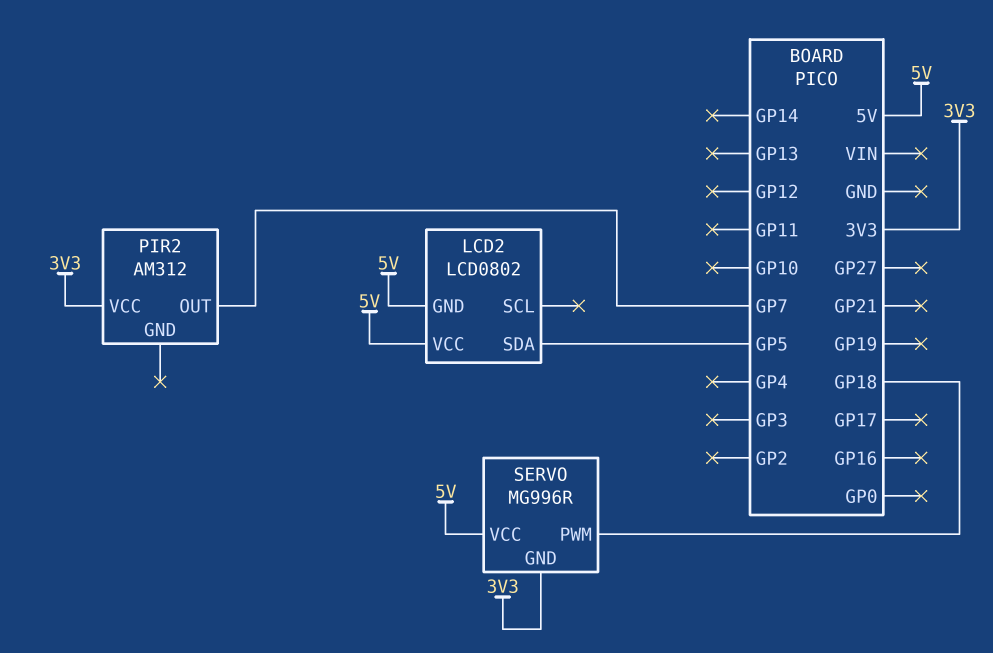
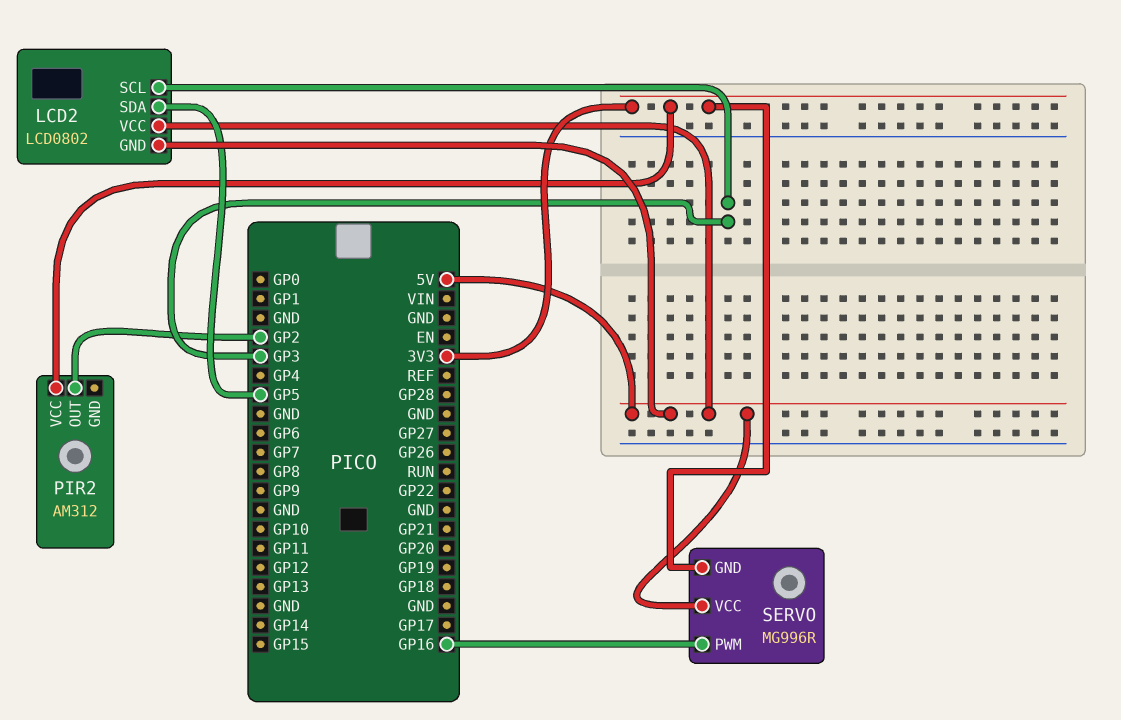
LCD2 pin SCL: none -> GP3
PIR2 pin OUT: GP7 -> GP2
SERVO pin PWM: GP18 -> GP16

